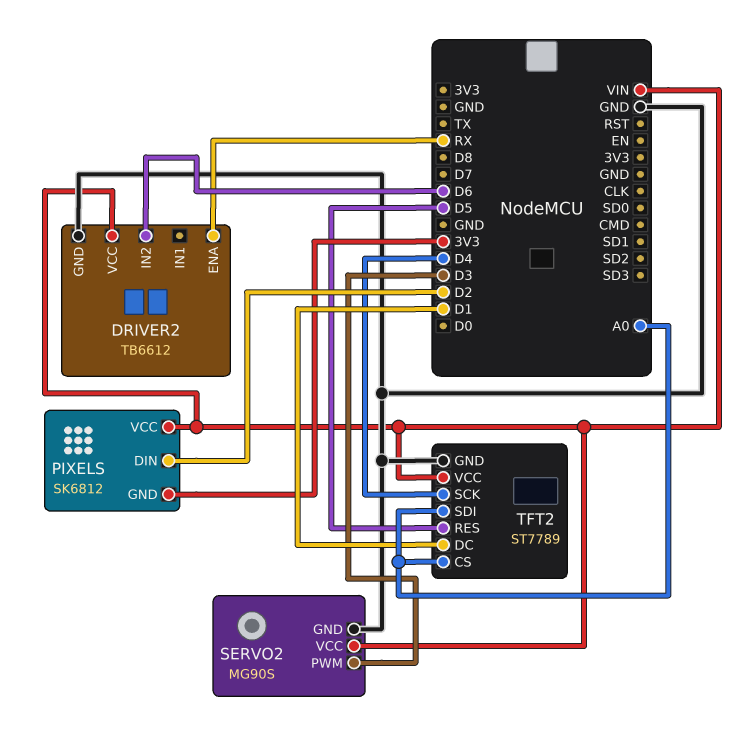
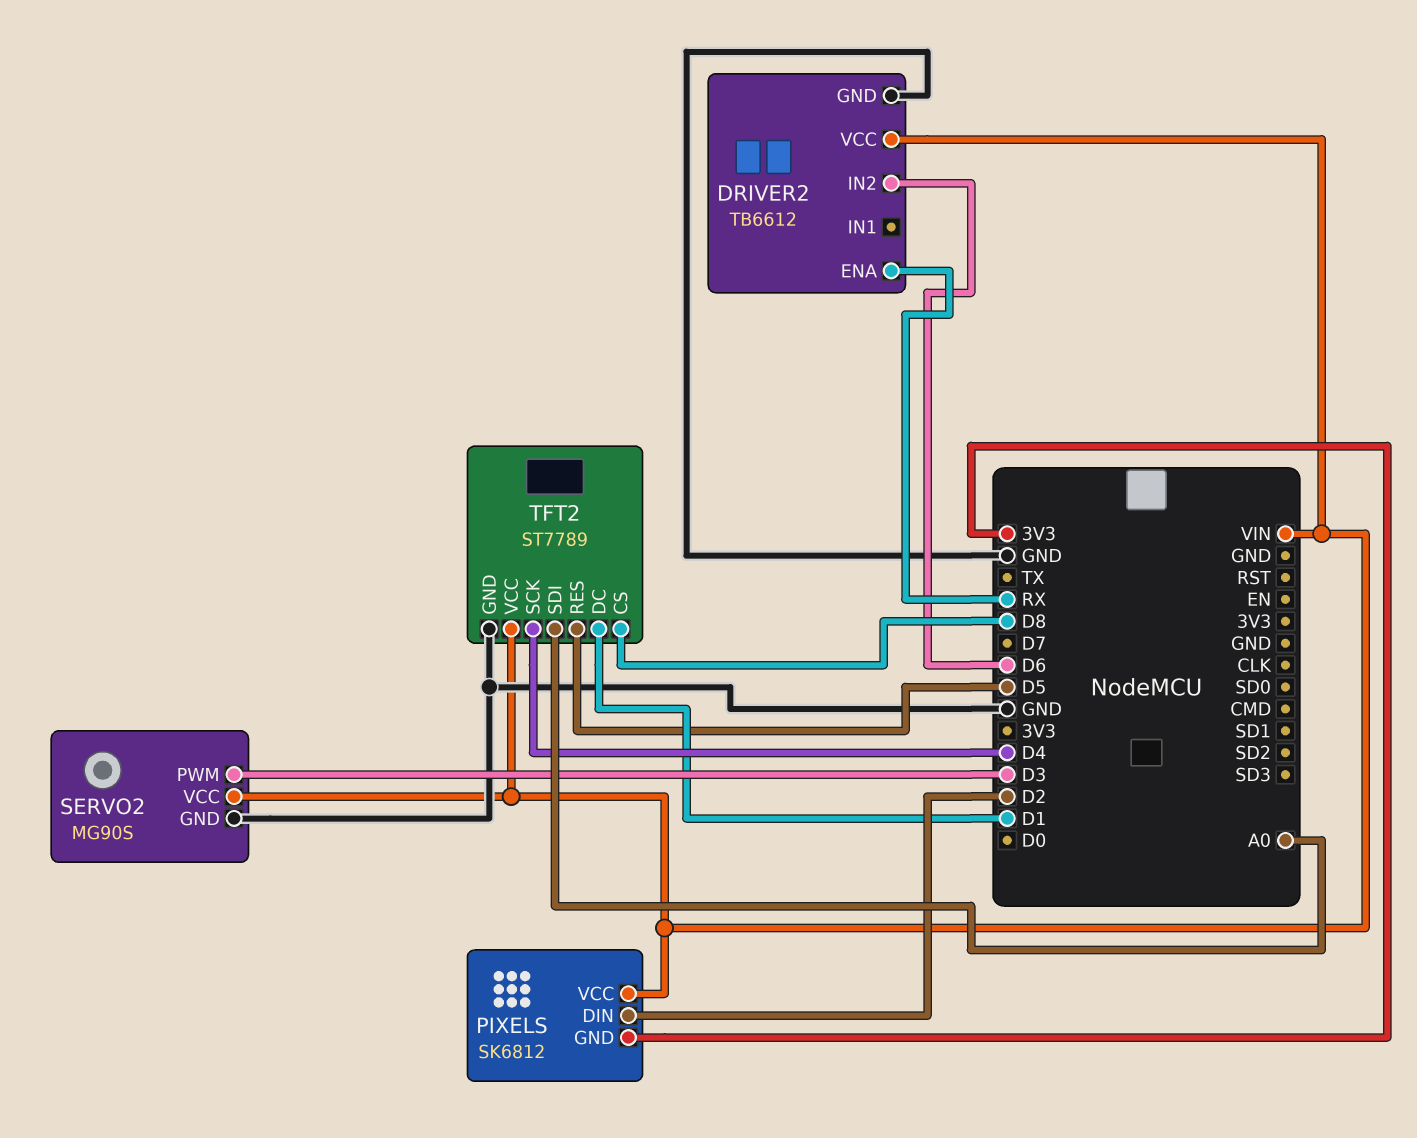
TFT2 pin CS: A0 -> D8

